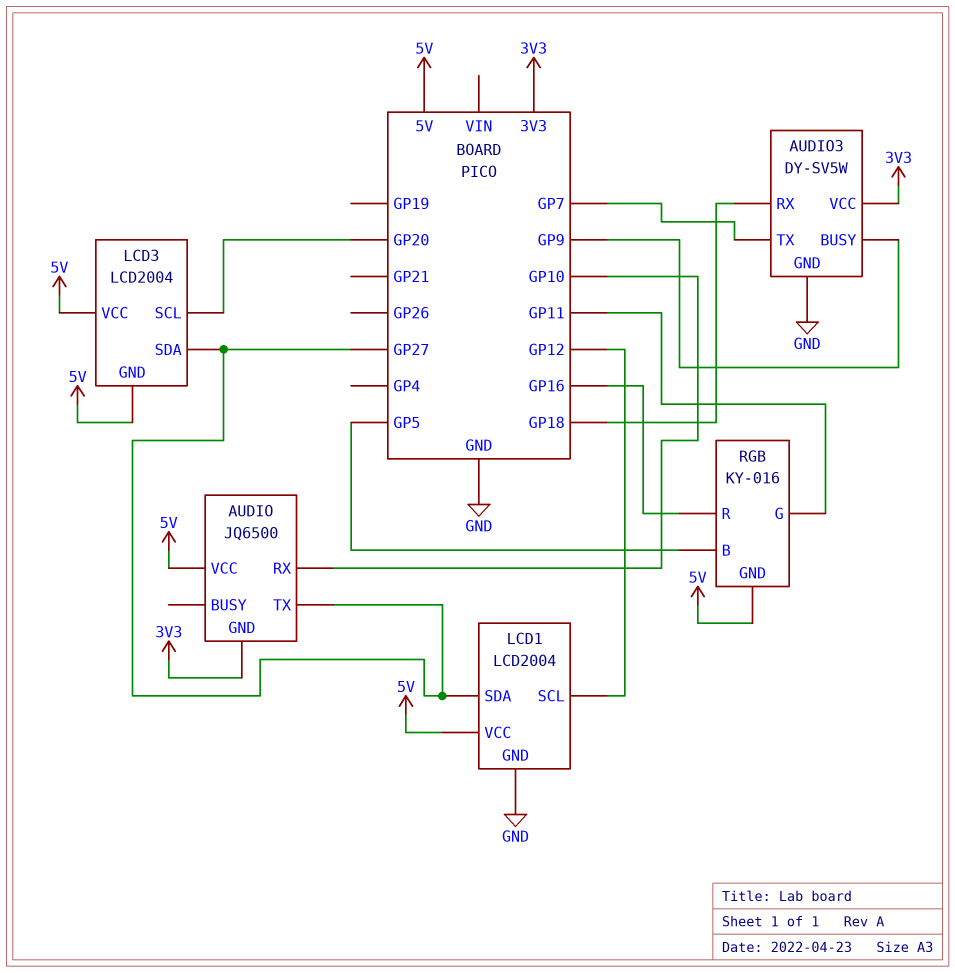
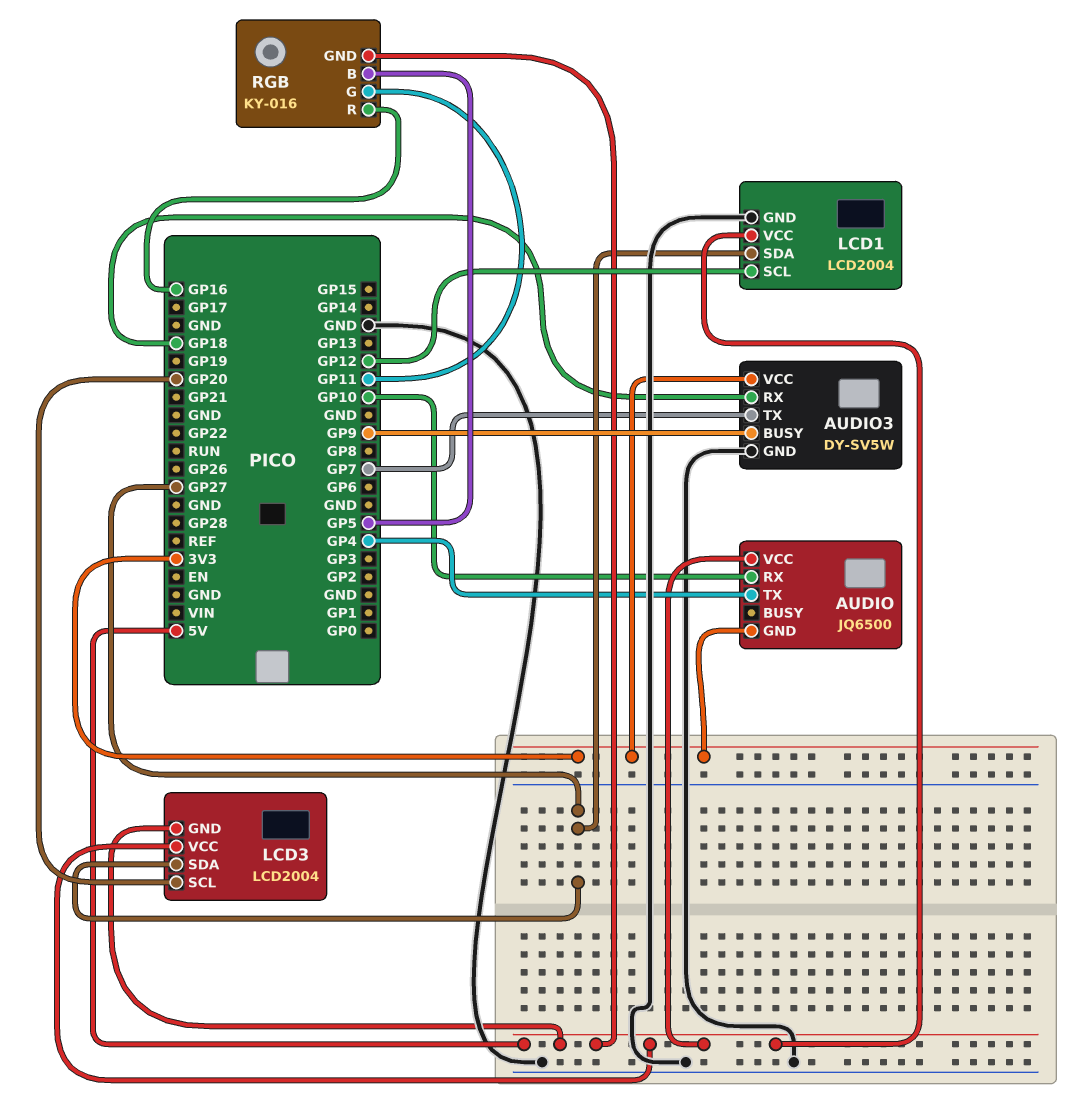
AUDIO pin TX: GP27 -> GP4

